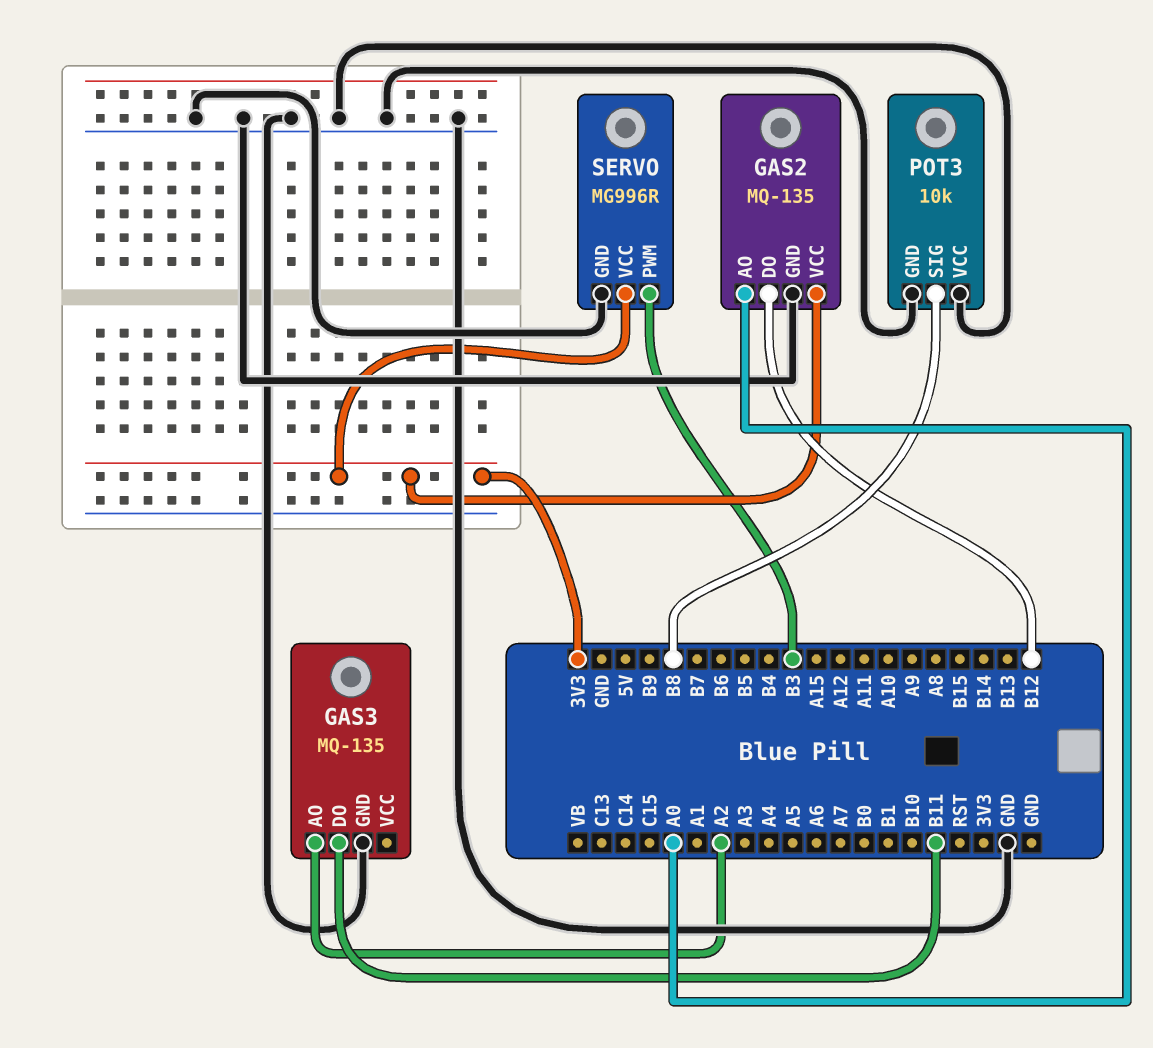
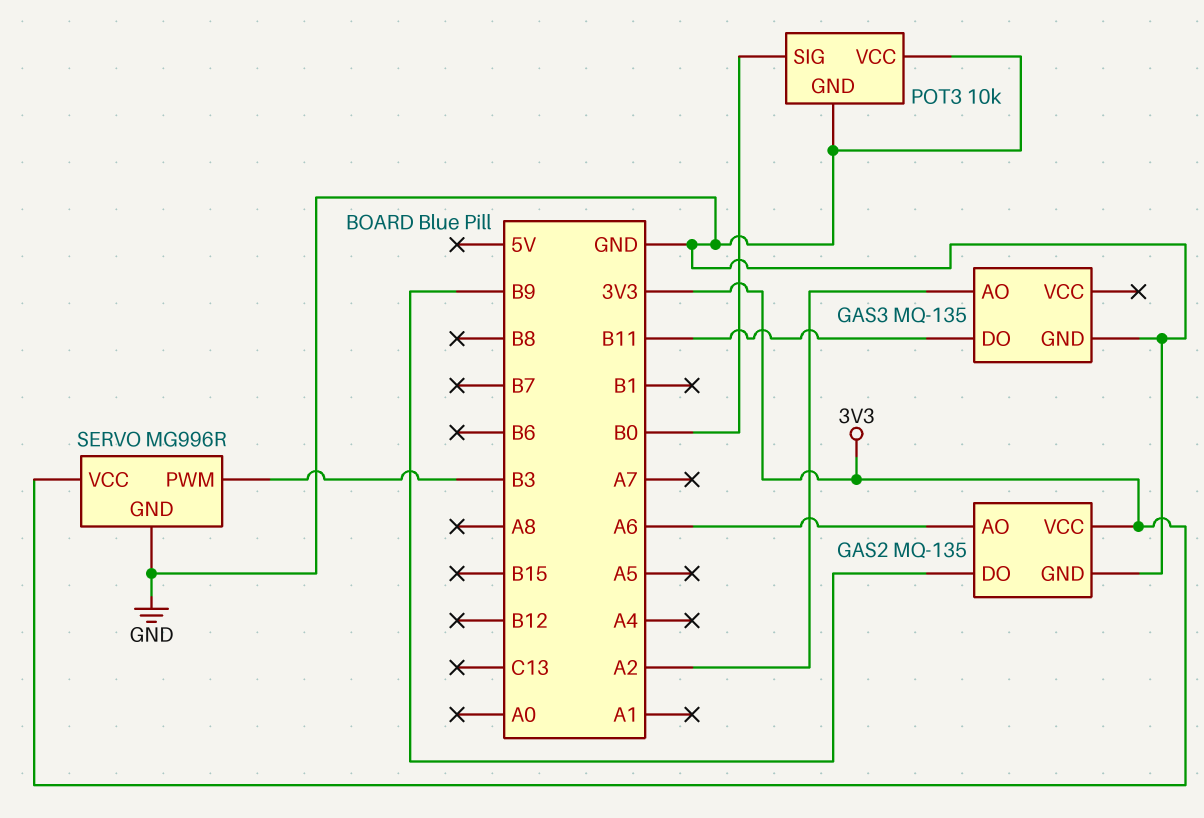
GAS2 pin AO: A0 -> A6
GAS2 pin DO: B12 -> B9
POT3 pin SIG: B8 -> B0

